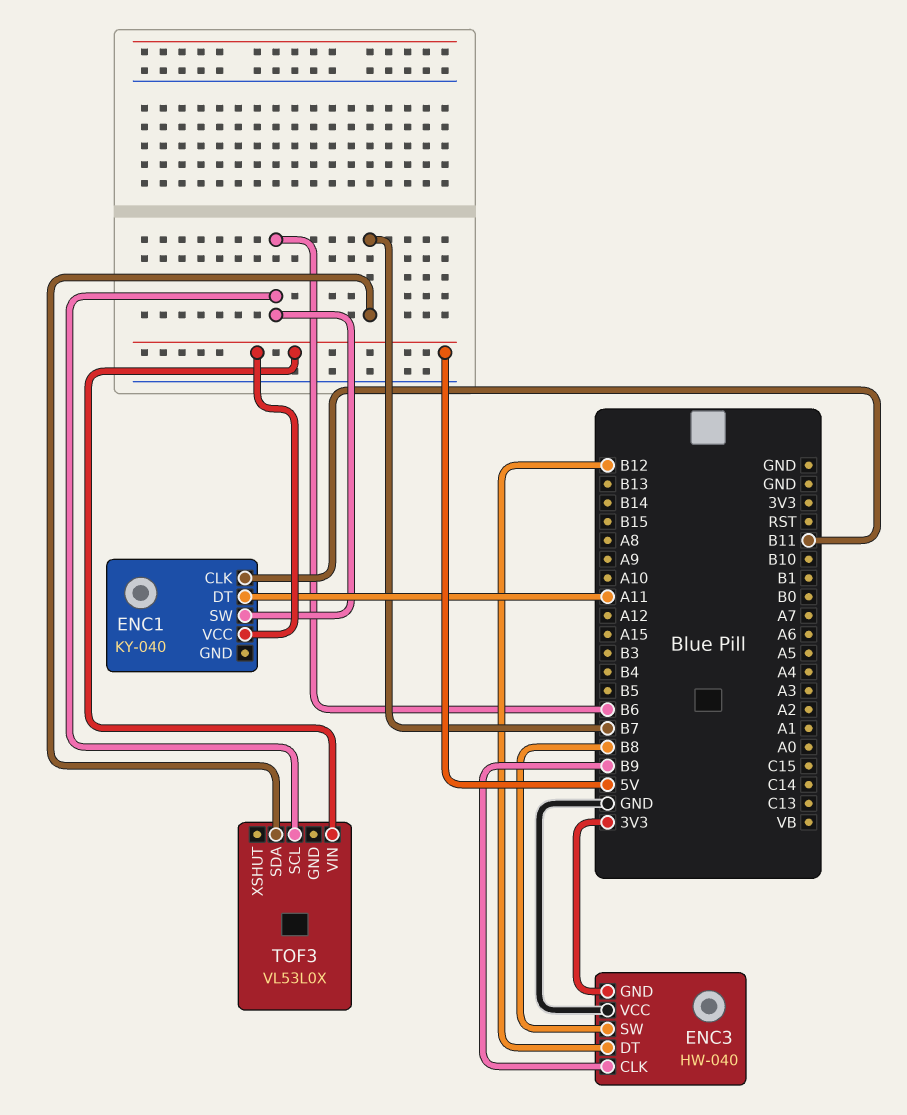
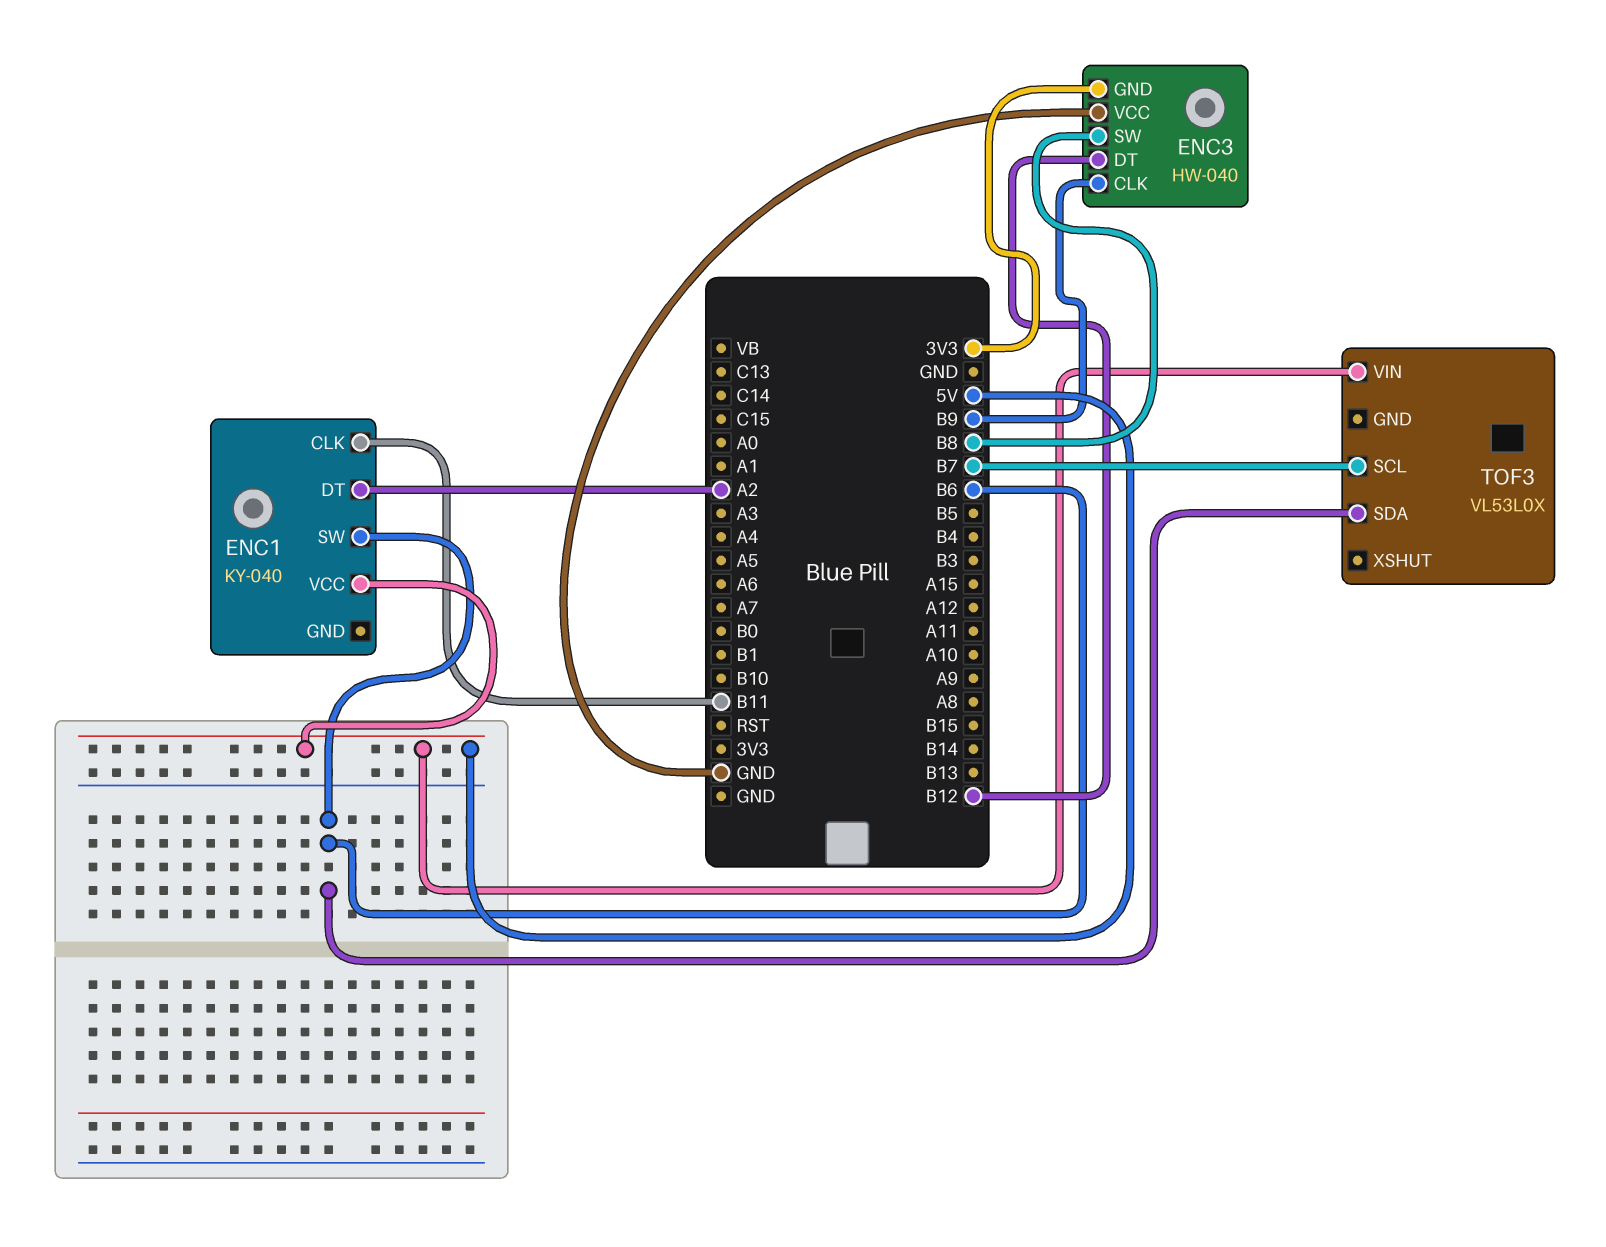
ENC1 pin DT: A11 -> A2
TOF3 pin SCL: B6 -> B7
TOF3 pin SDA: B7 -> B6

